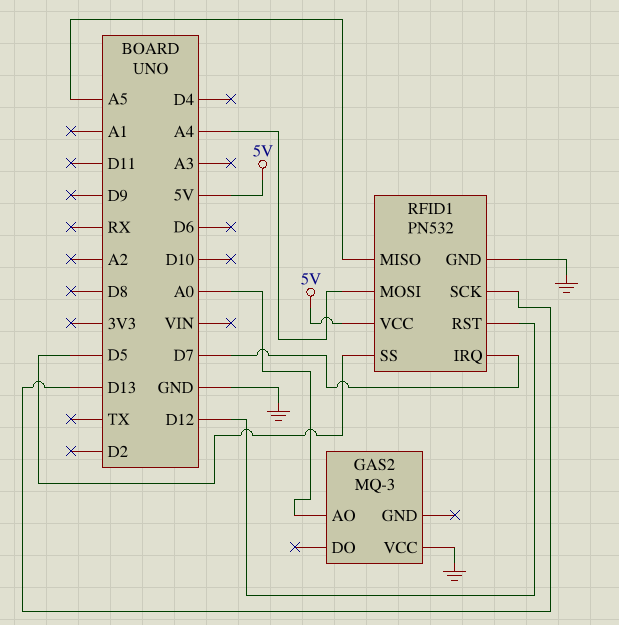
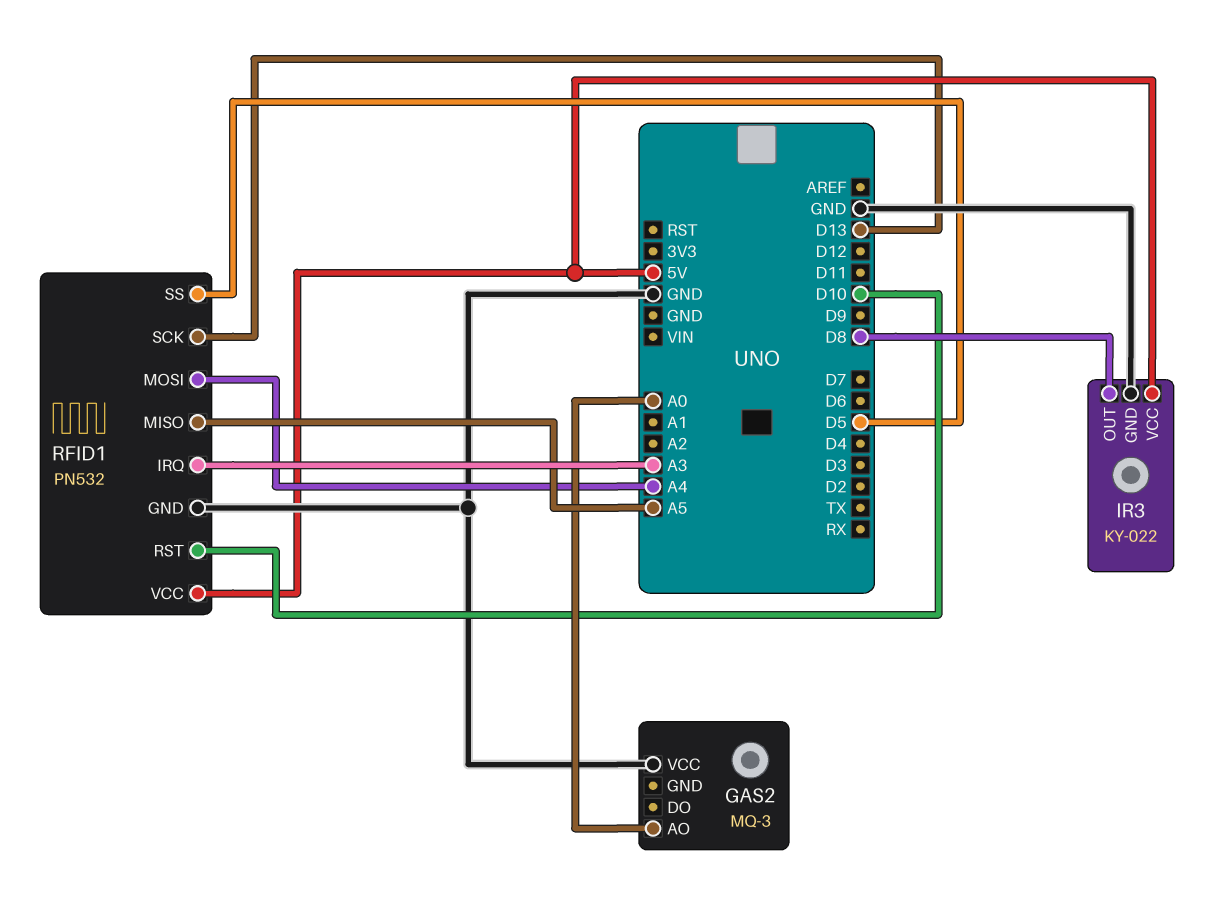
IR3: none -> KY-022
IR3 pin GND: none -> GND
IR3 pin OUT: none -> D8
IR3 pin VCC: none -> 5V
RFID1 pin IRQ: D7 -> A3
RFID1 pin RST: D12 -> D10

